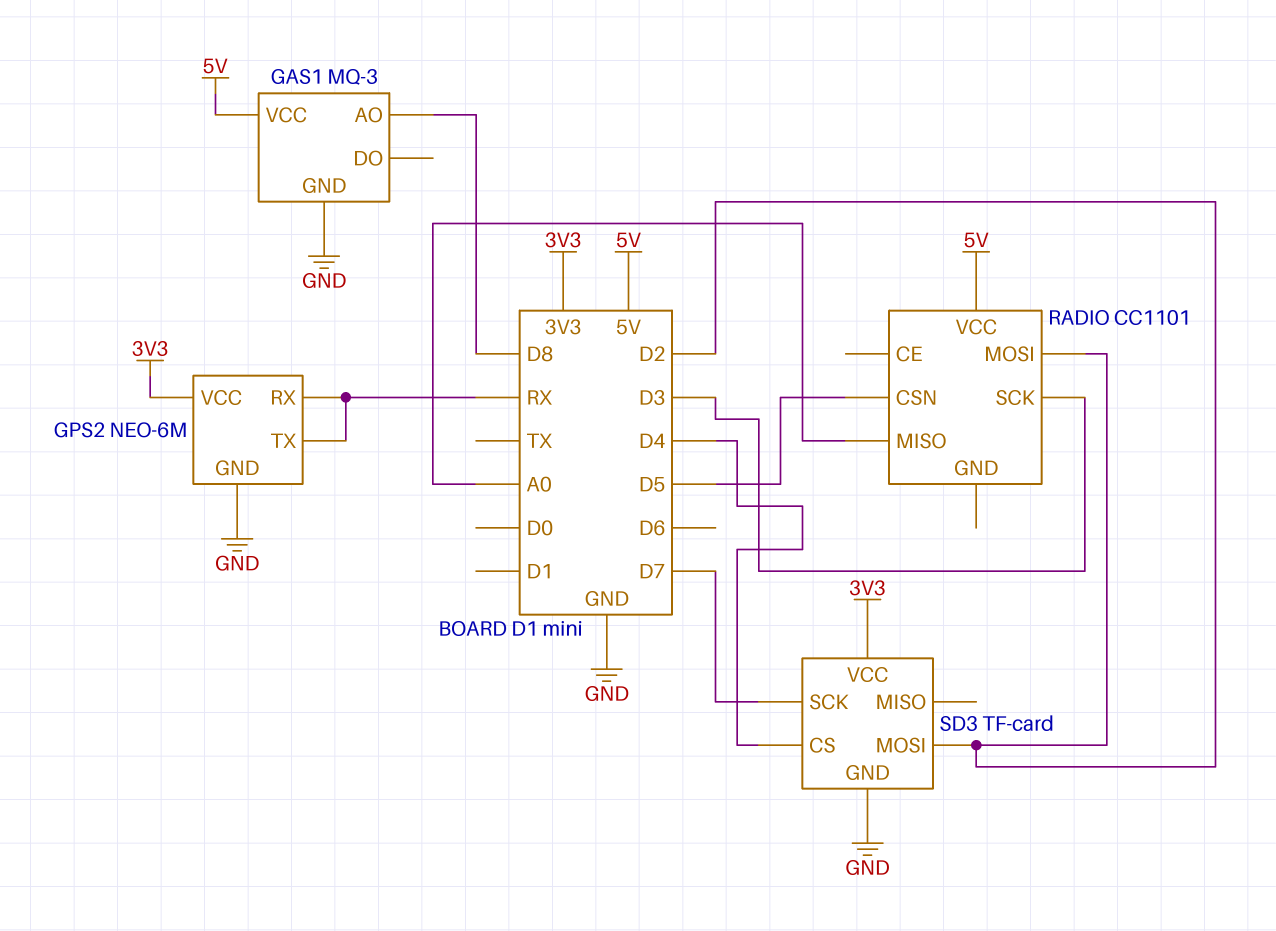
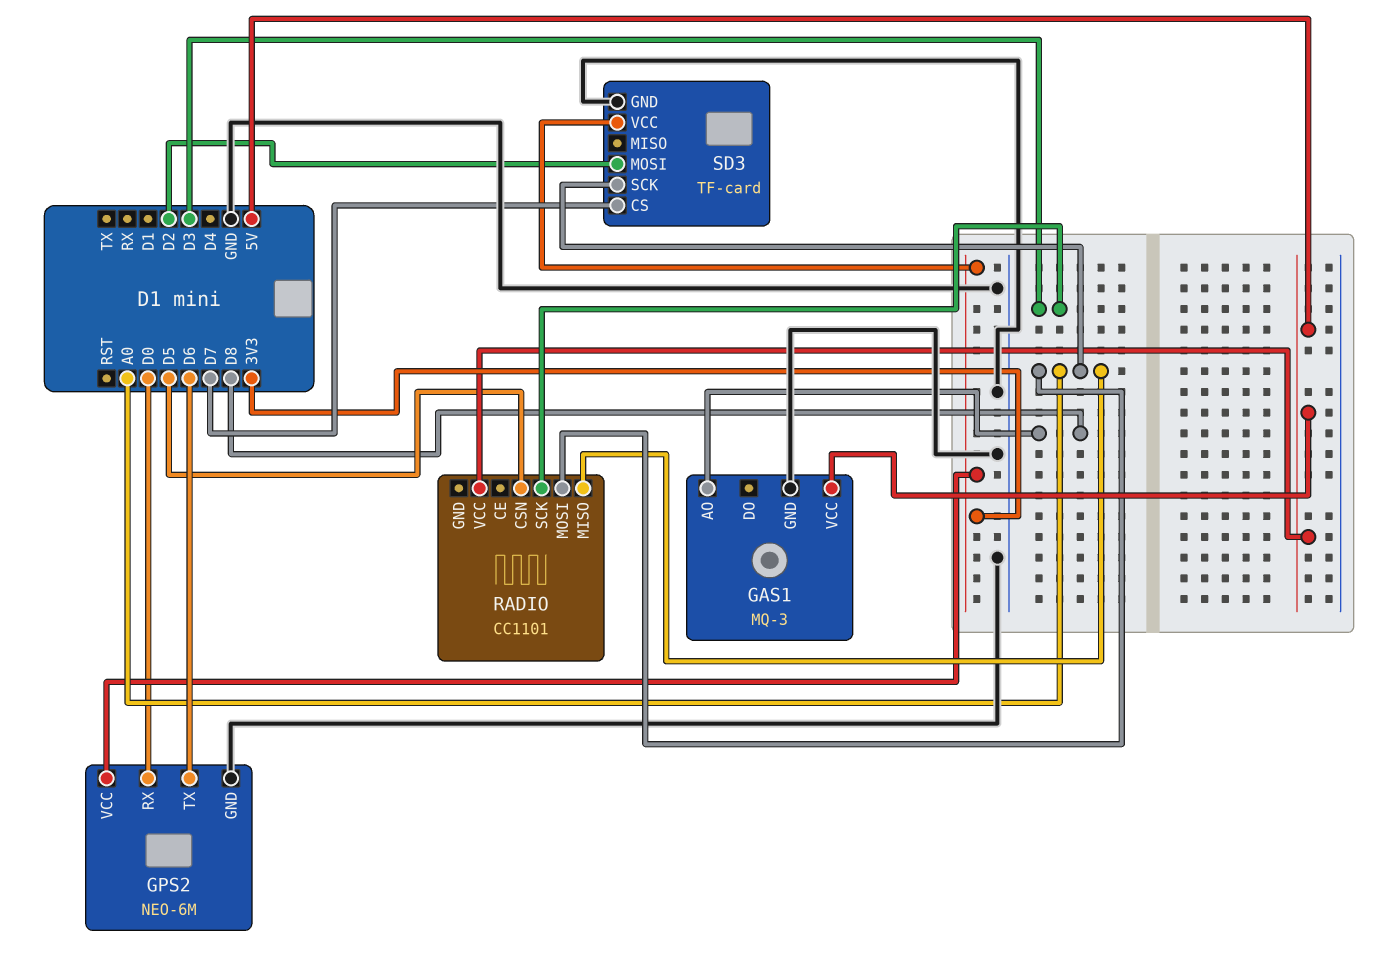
GPS2 pin RX: RX -> D0
GPS2 pin TX: RX -> D6
RADIO pin MOSI: D2 -> A0
SD3 pin CS: D4 -> D7
SD3 pin SCK: D7 -> A0

